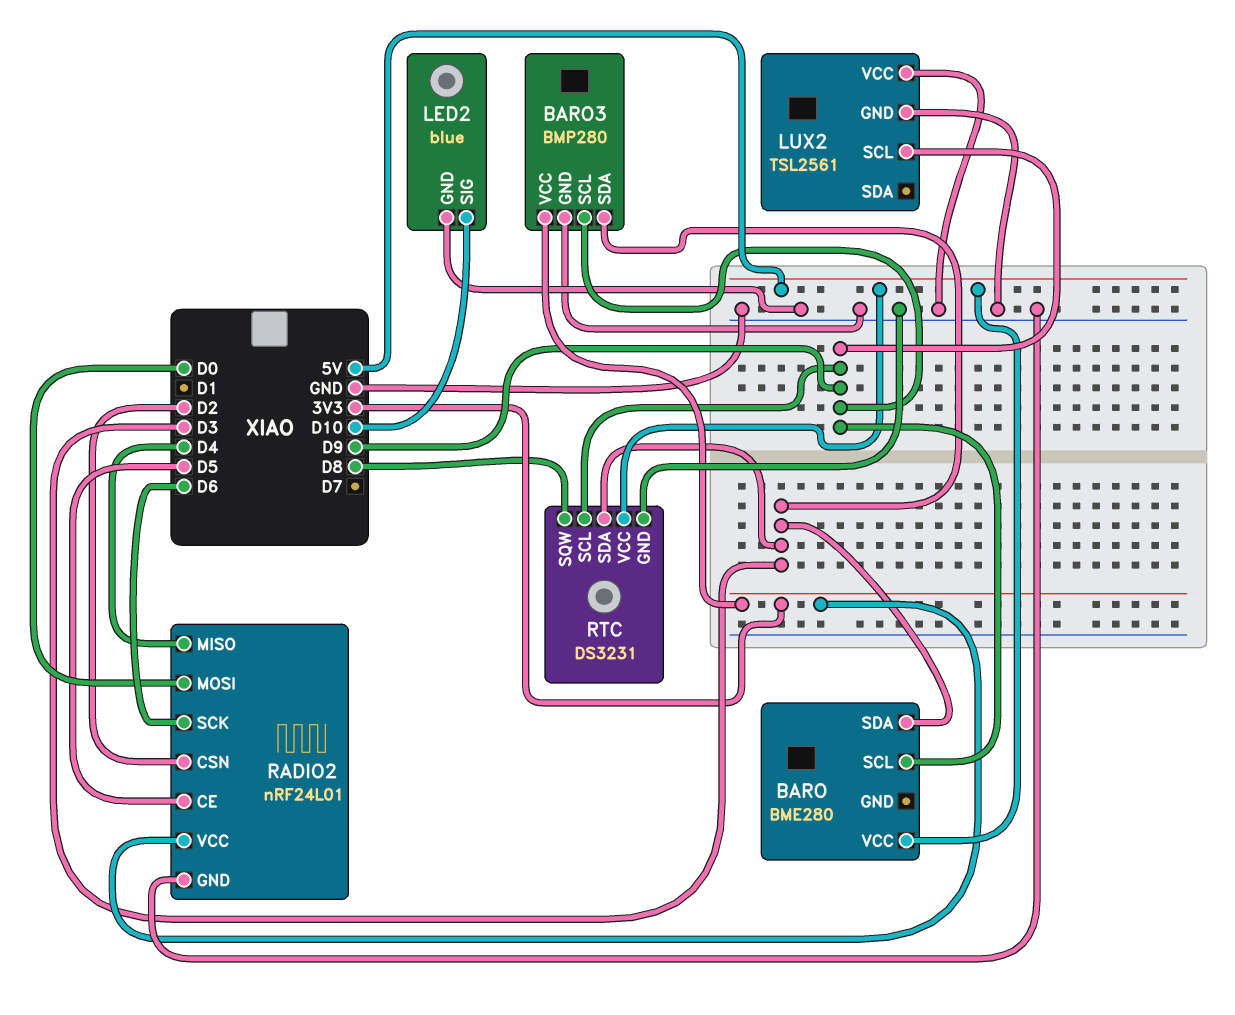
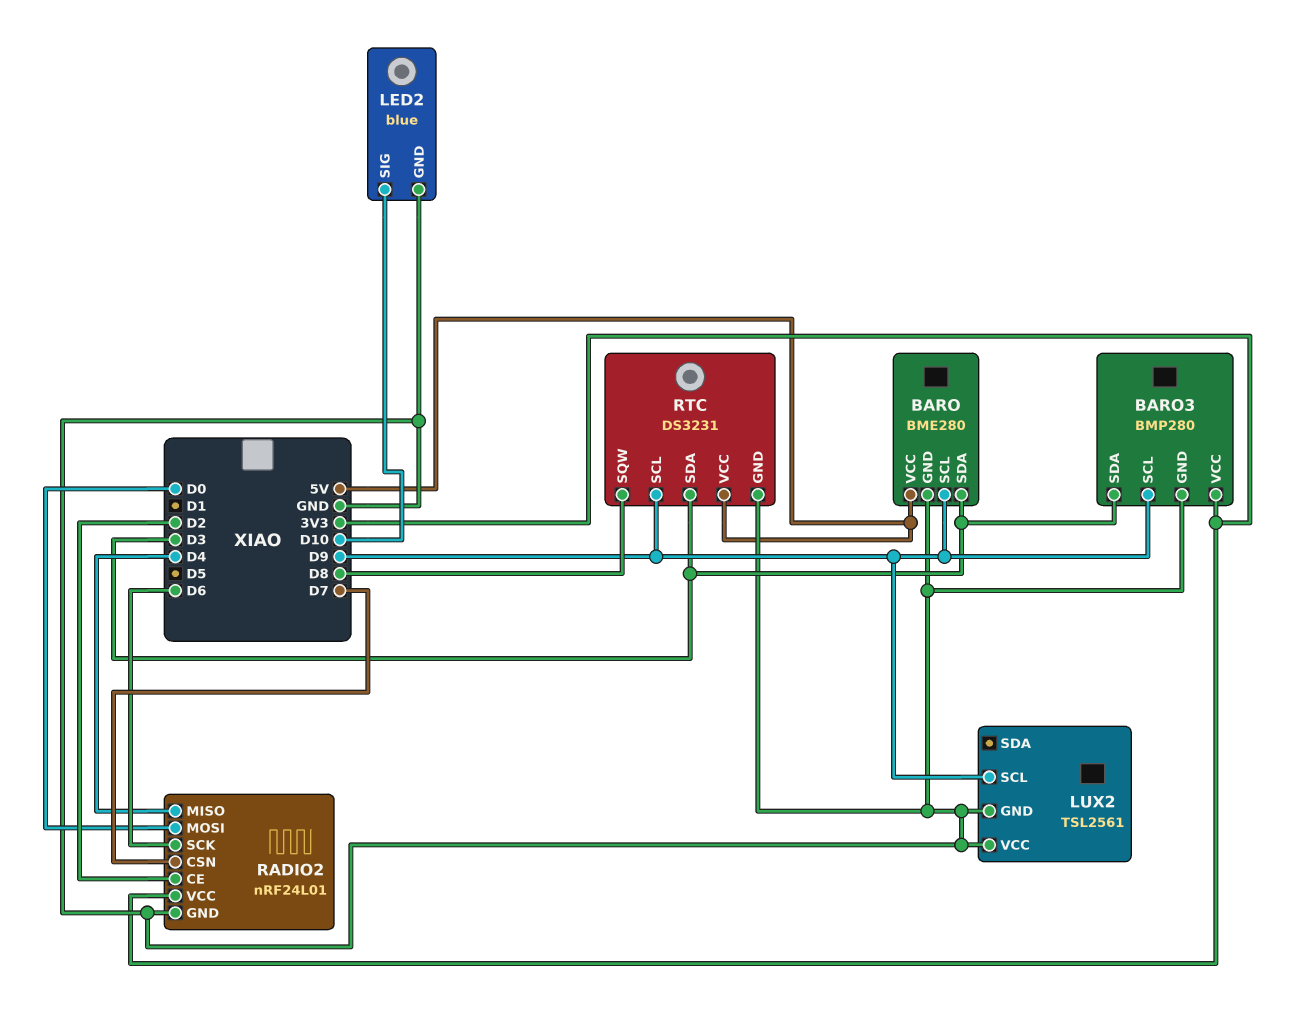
BARO pin GND: none -> GND
RADIO2 pin CE: D5 -> D2
RADIO2 pin CSN: D2 -> D7

